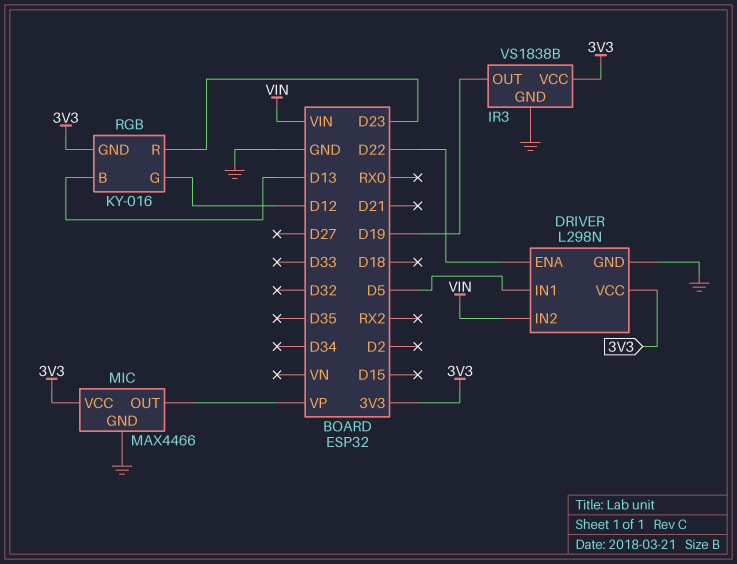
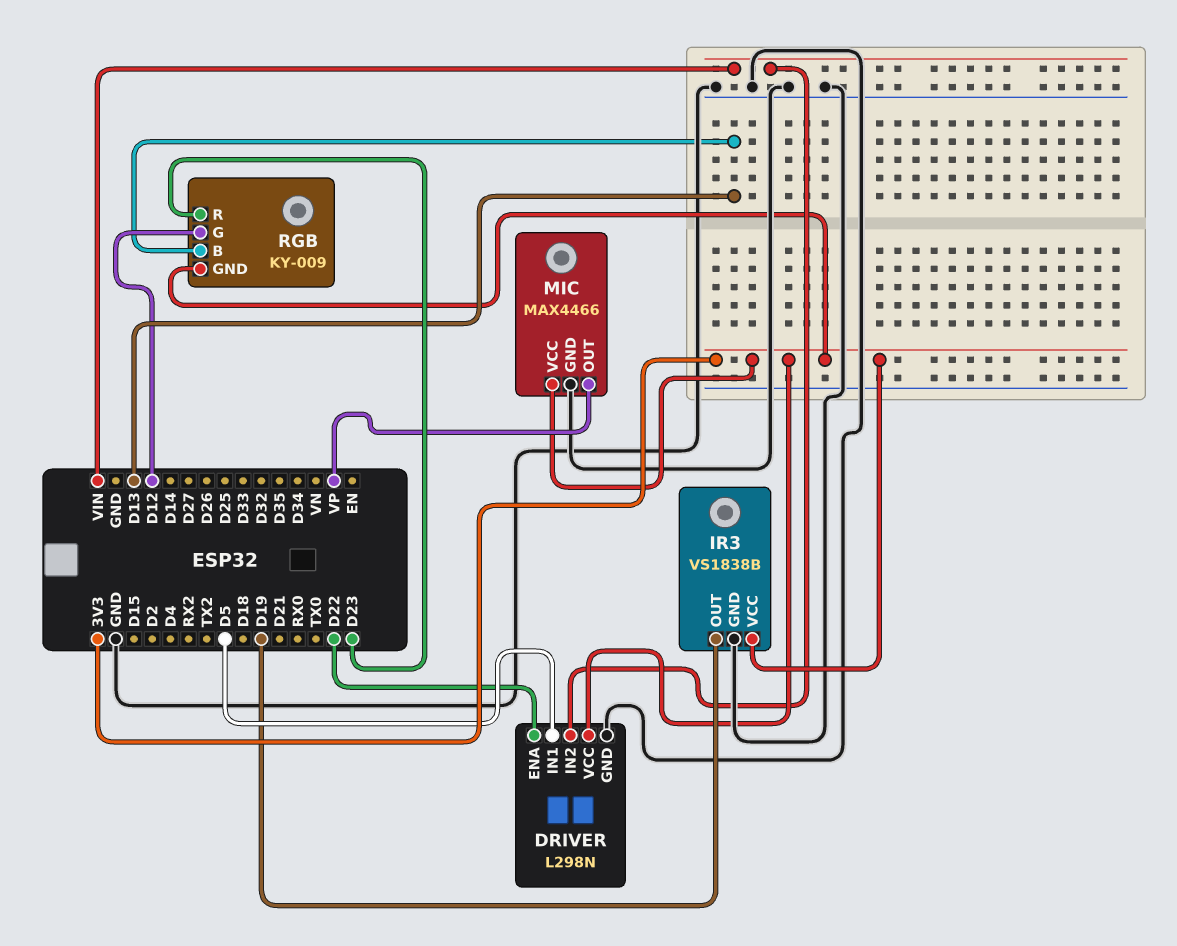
RGB: KY-016 -> KY-009

